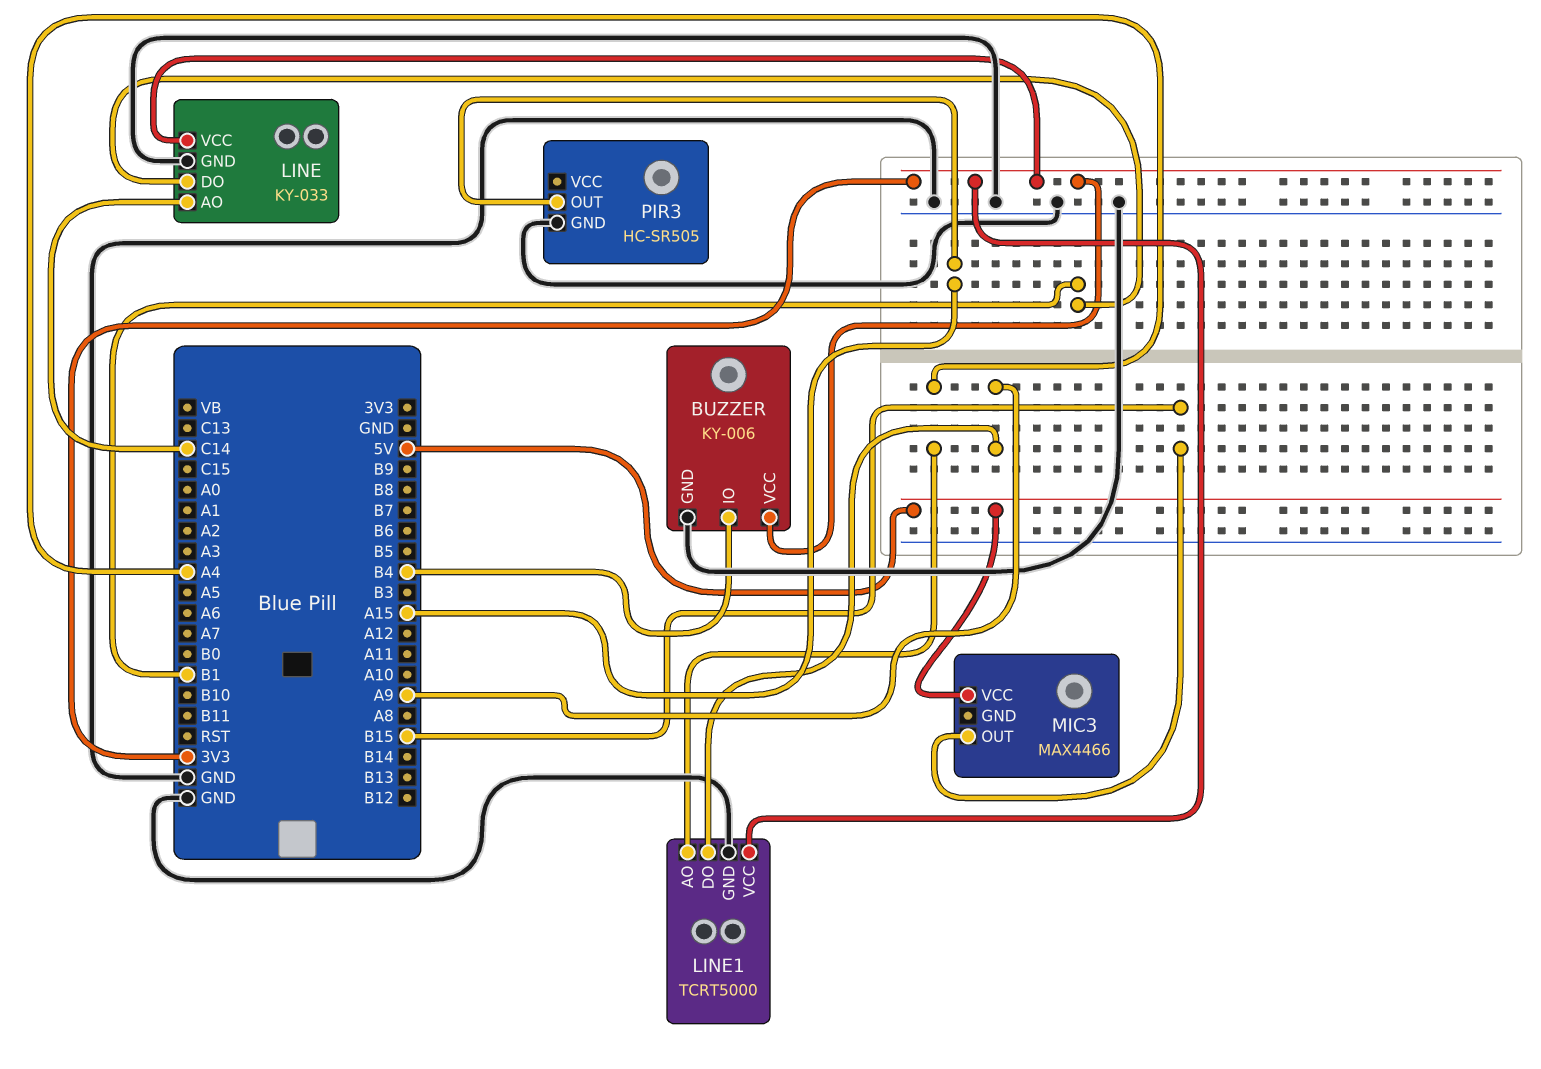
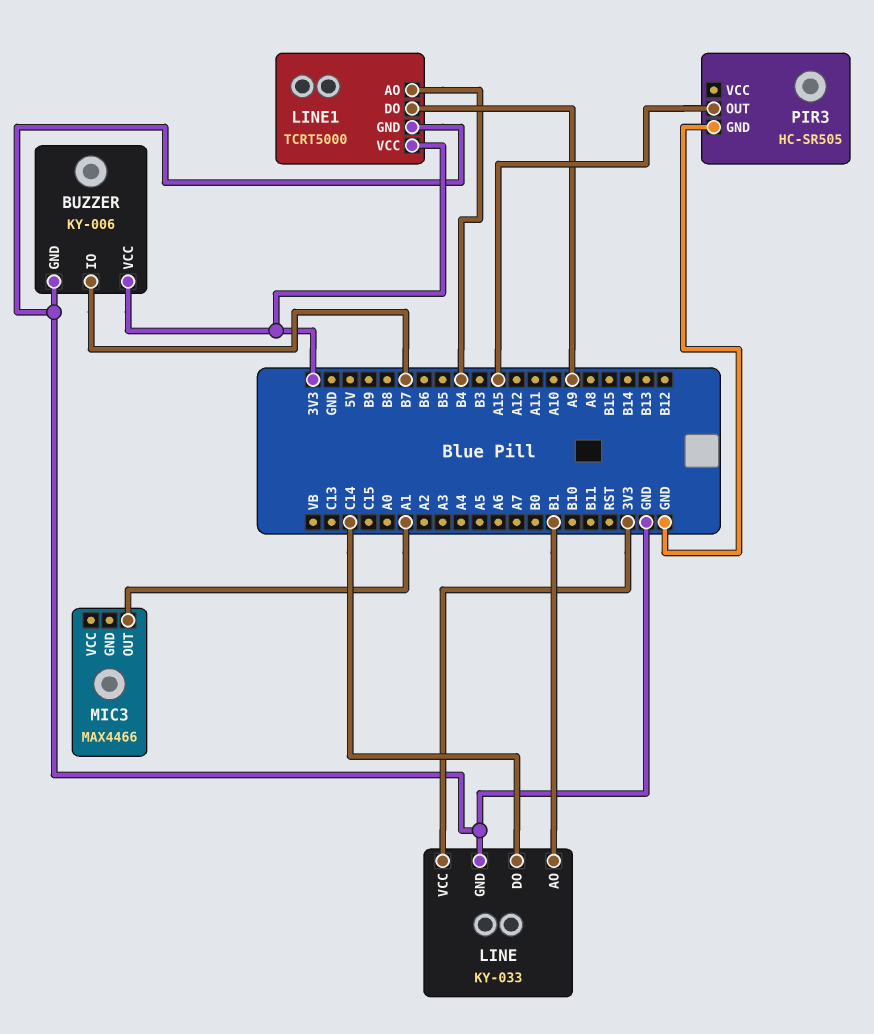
BUZZER pin IO: B4 -> B7
LINE pin AO: C14 -> B1
LINE pin DO: B1 -> C14
LINE1 pin AO: A4 -> B4
MIC3 pin OUT: B15 -> A1
MIC3 pin VCC: 5V -> none

